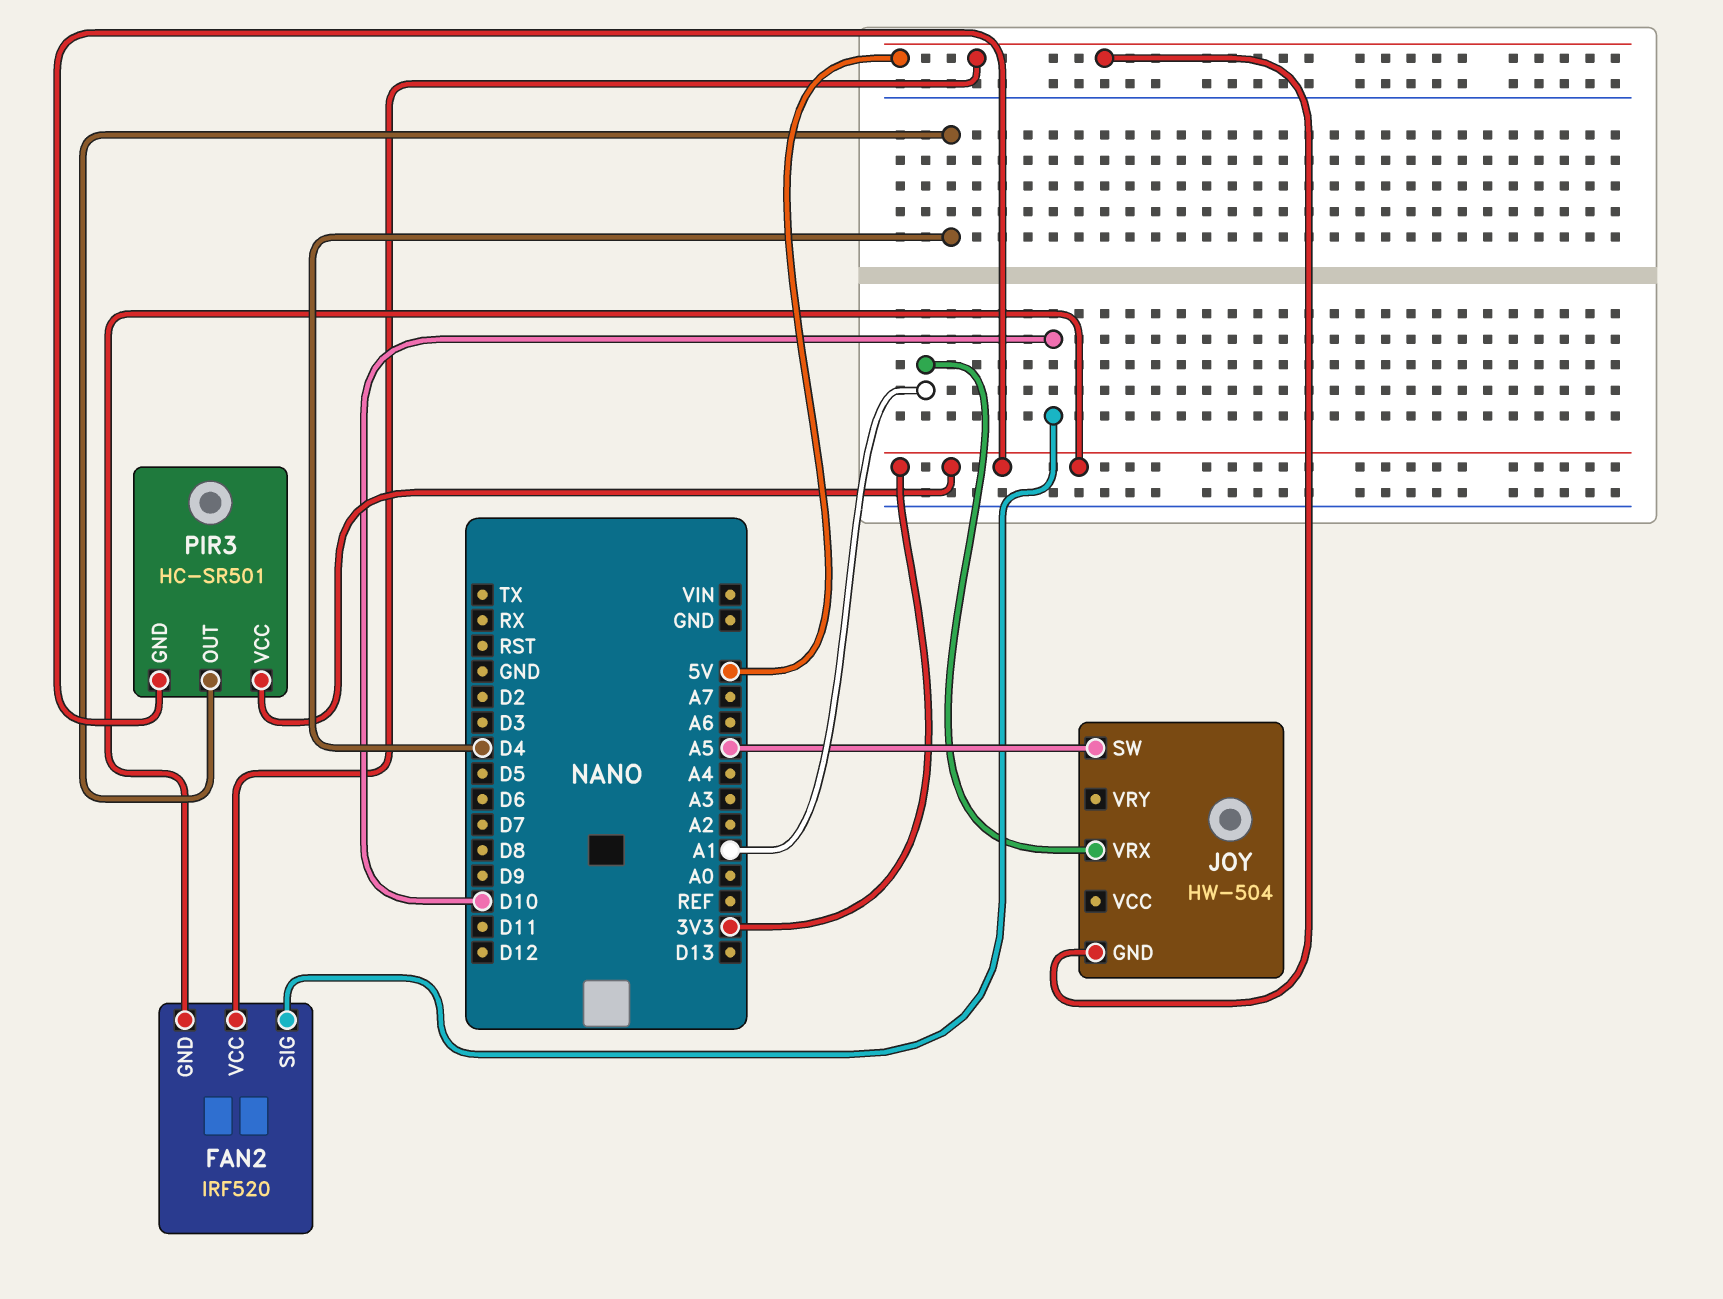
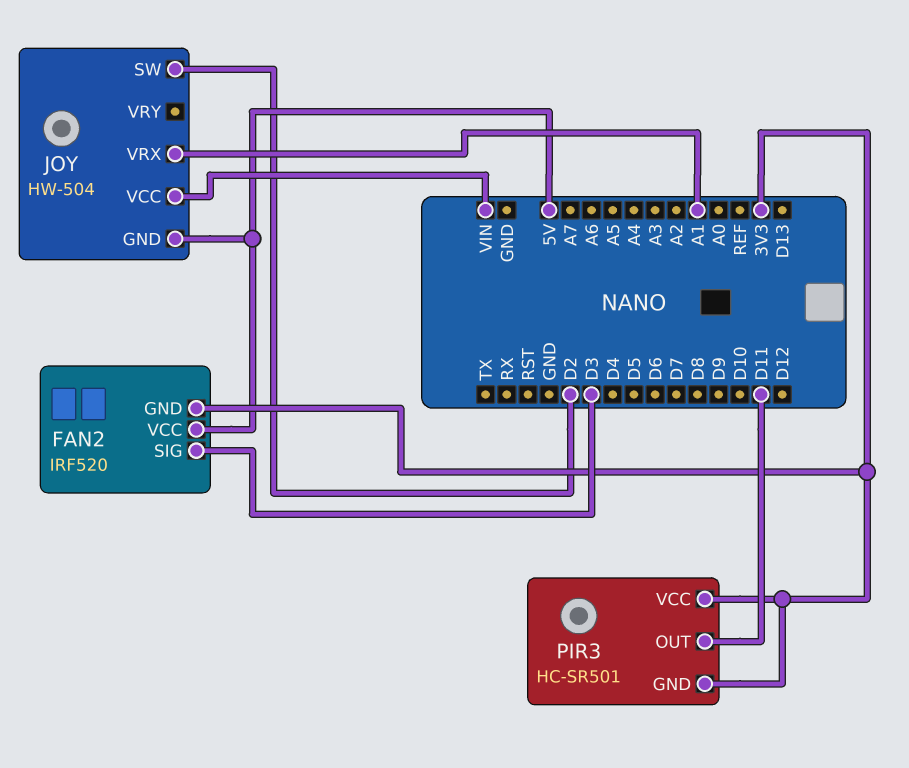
FAN2 pin SIG: D10 -> D3
JOY pin SW: A5 -> D2
JOY pin VCC: none -> VIN
PIR3 pin OUT: D4 -> D11

